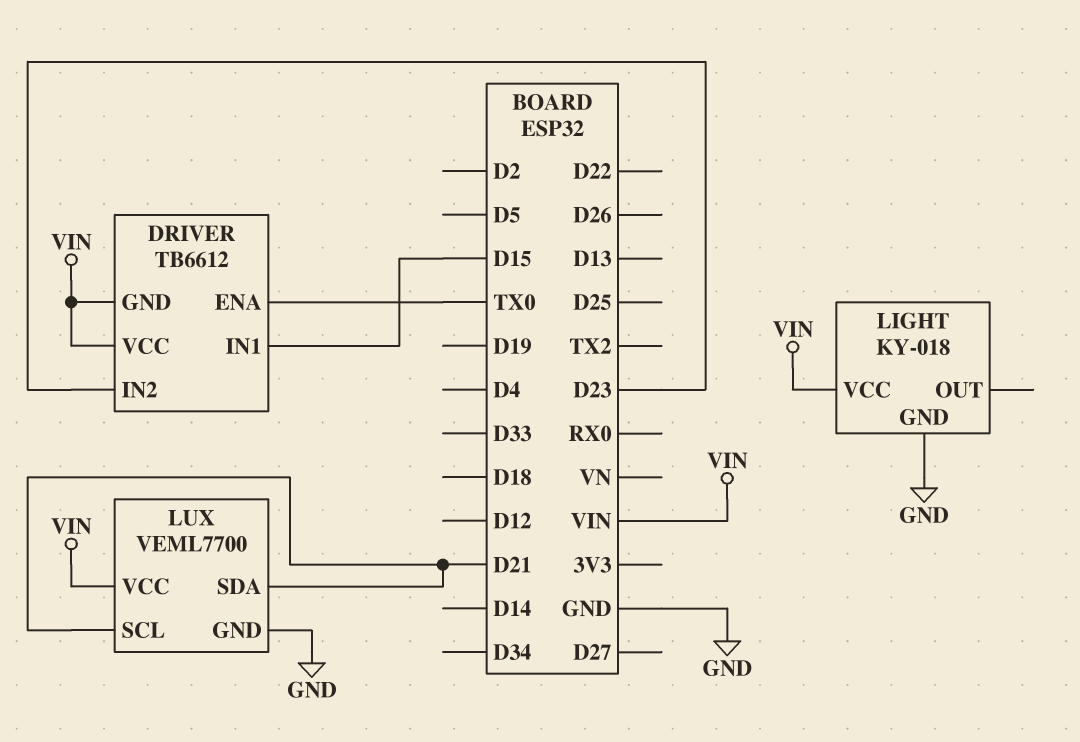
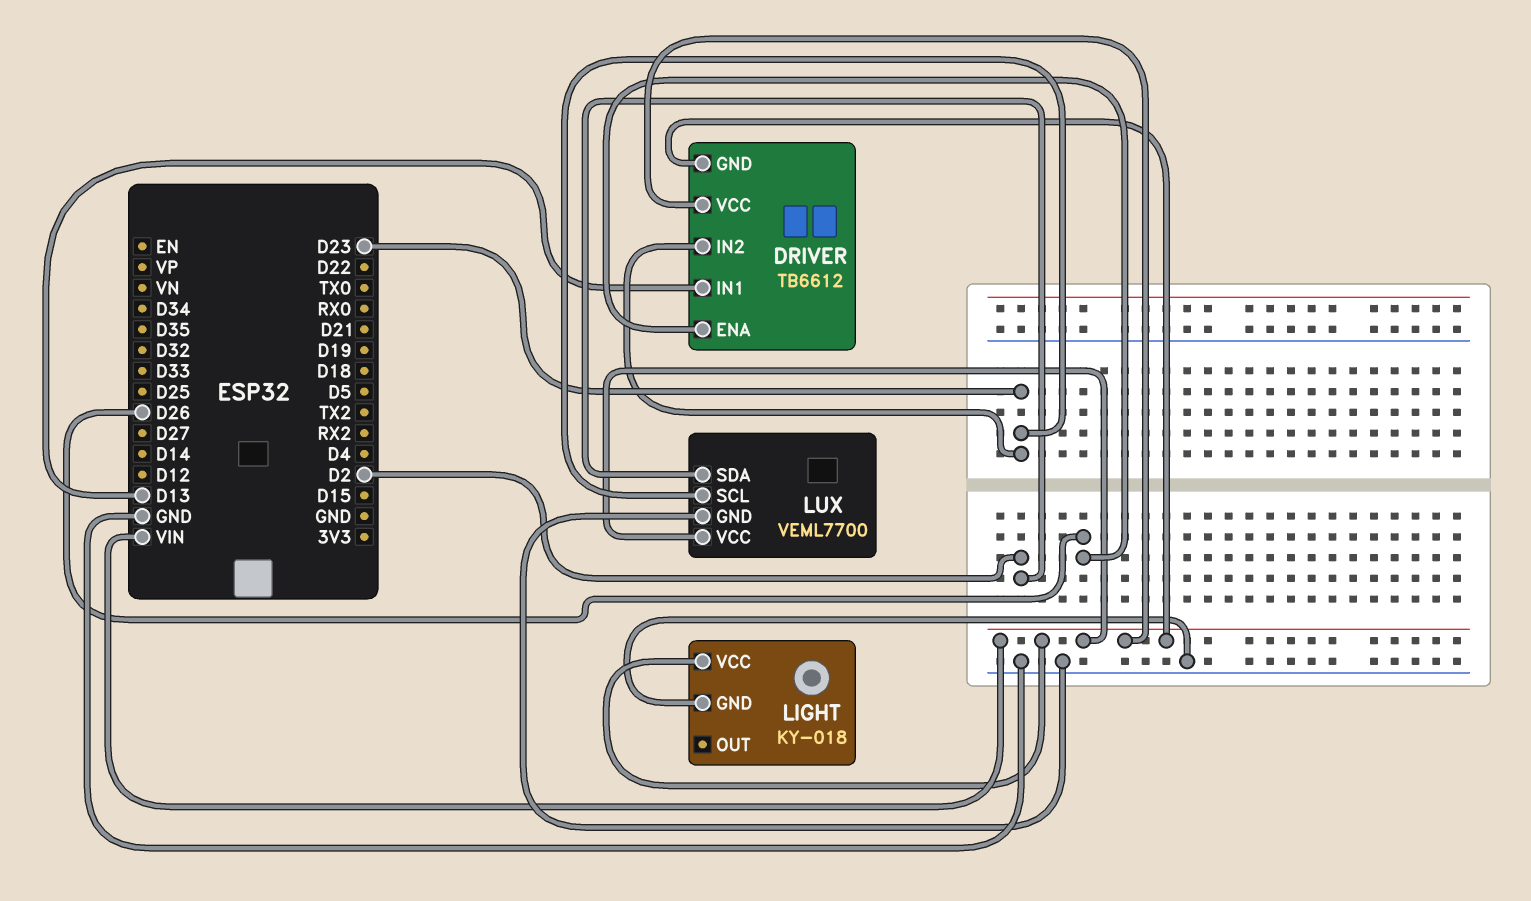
DRIVER pin ENA: TX0 -> D26
DRIVER pin IN1: D15 -> D13
LUX pin SCL: D21 -> D23
LUX pin SDA: D21 -> D2

